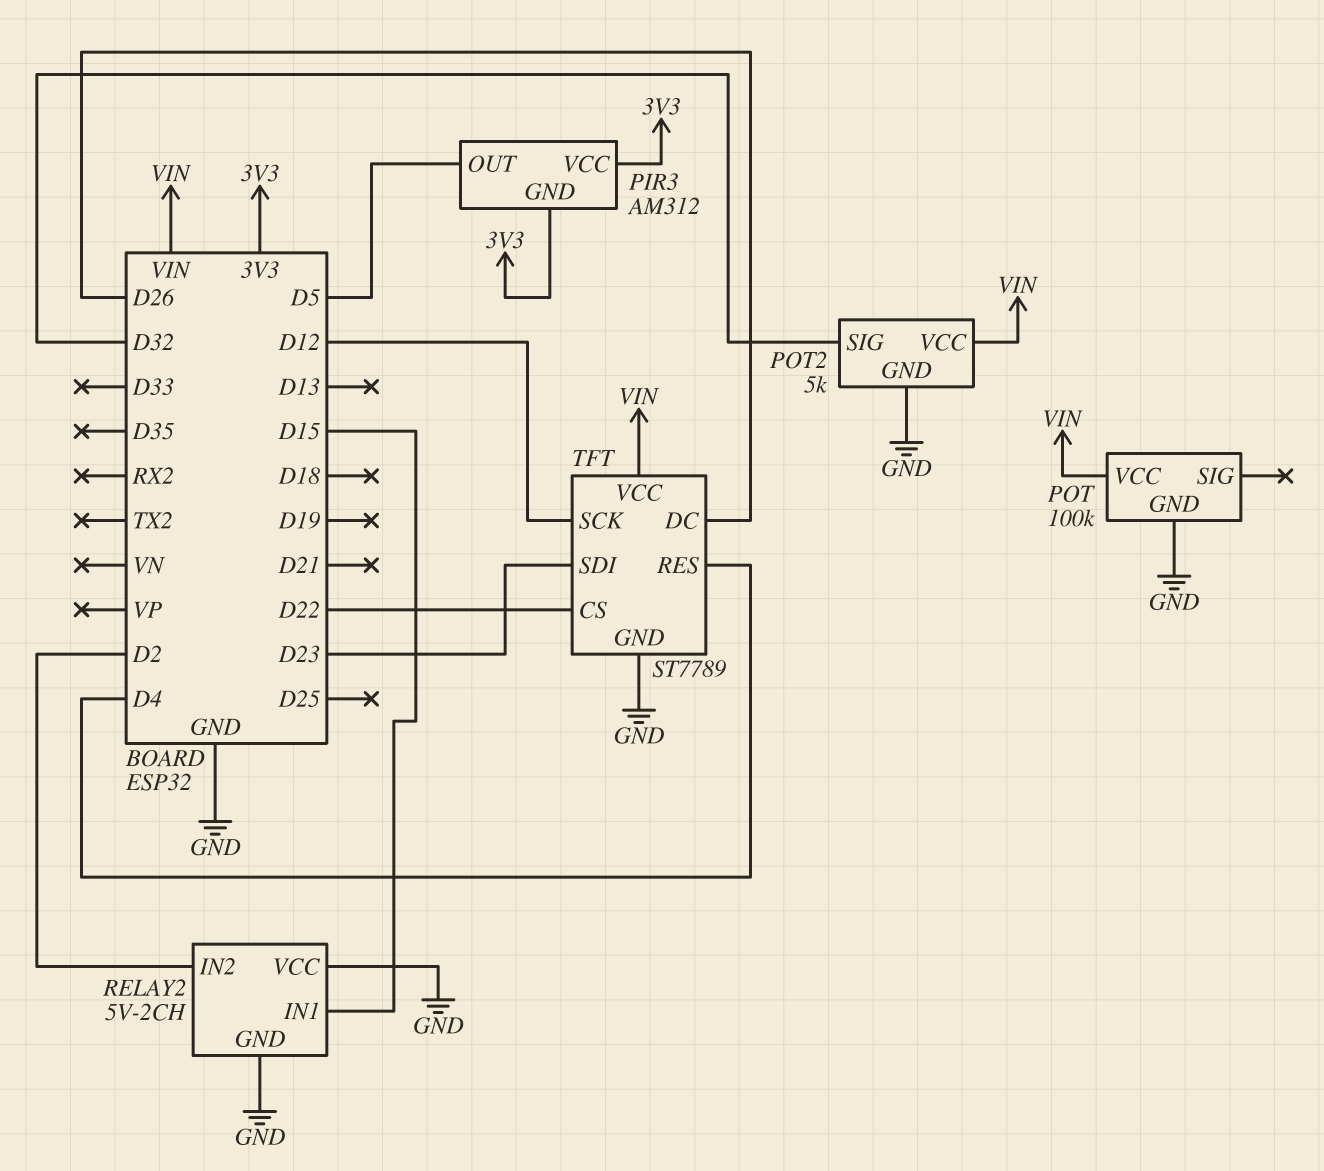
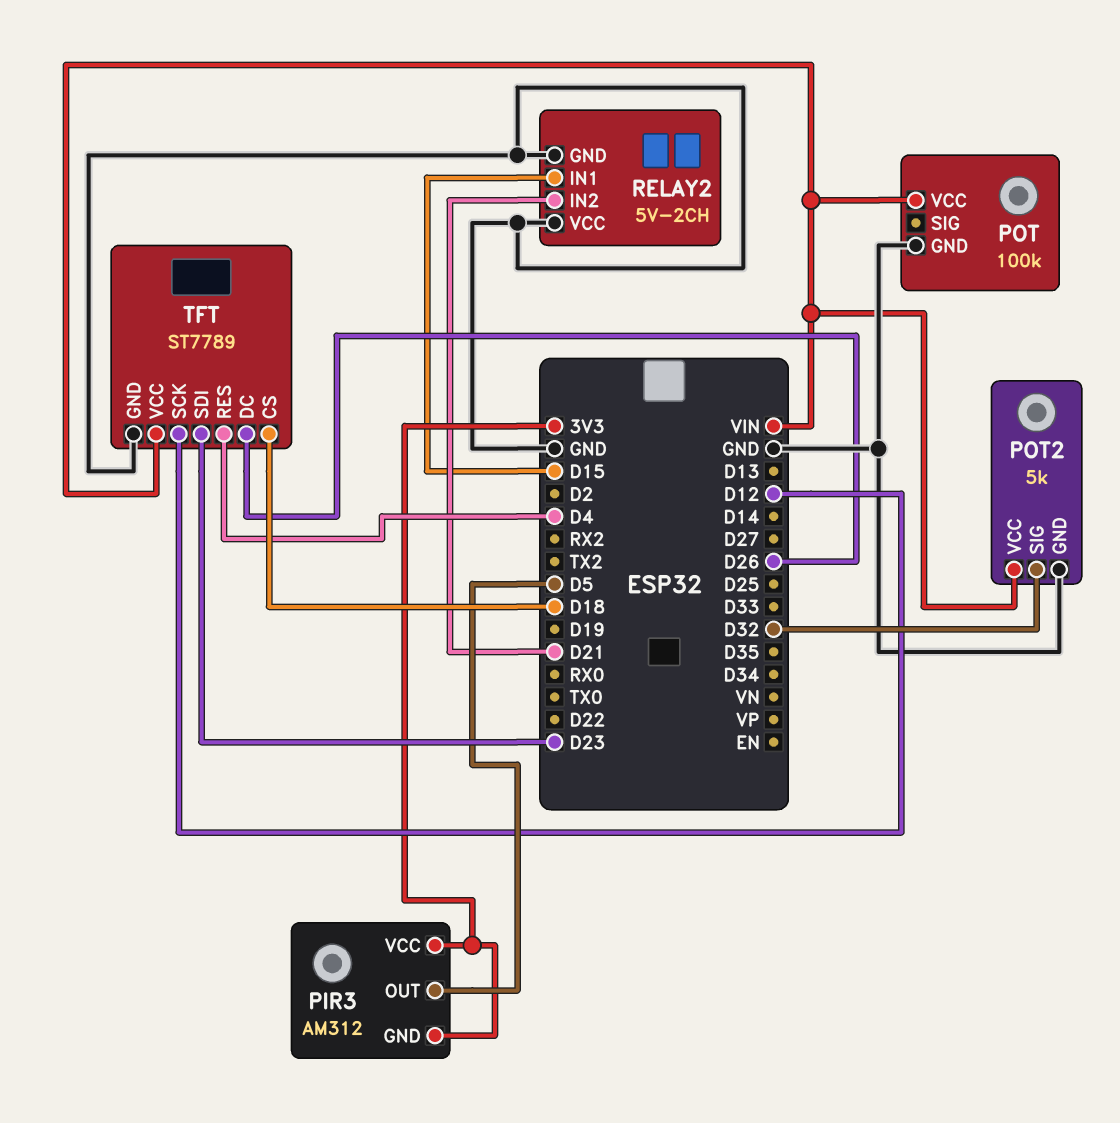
RELAY2 pin IN2: D2 -> D21
TFT pin CS: D22 -> D18

